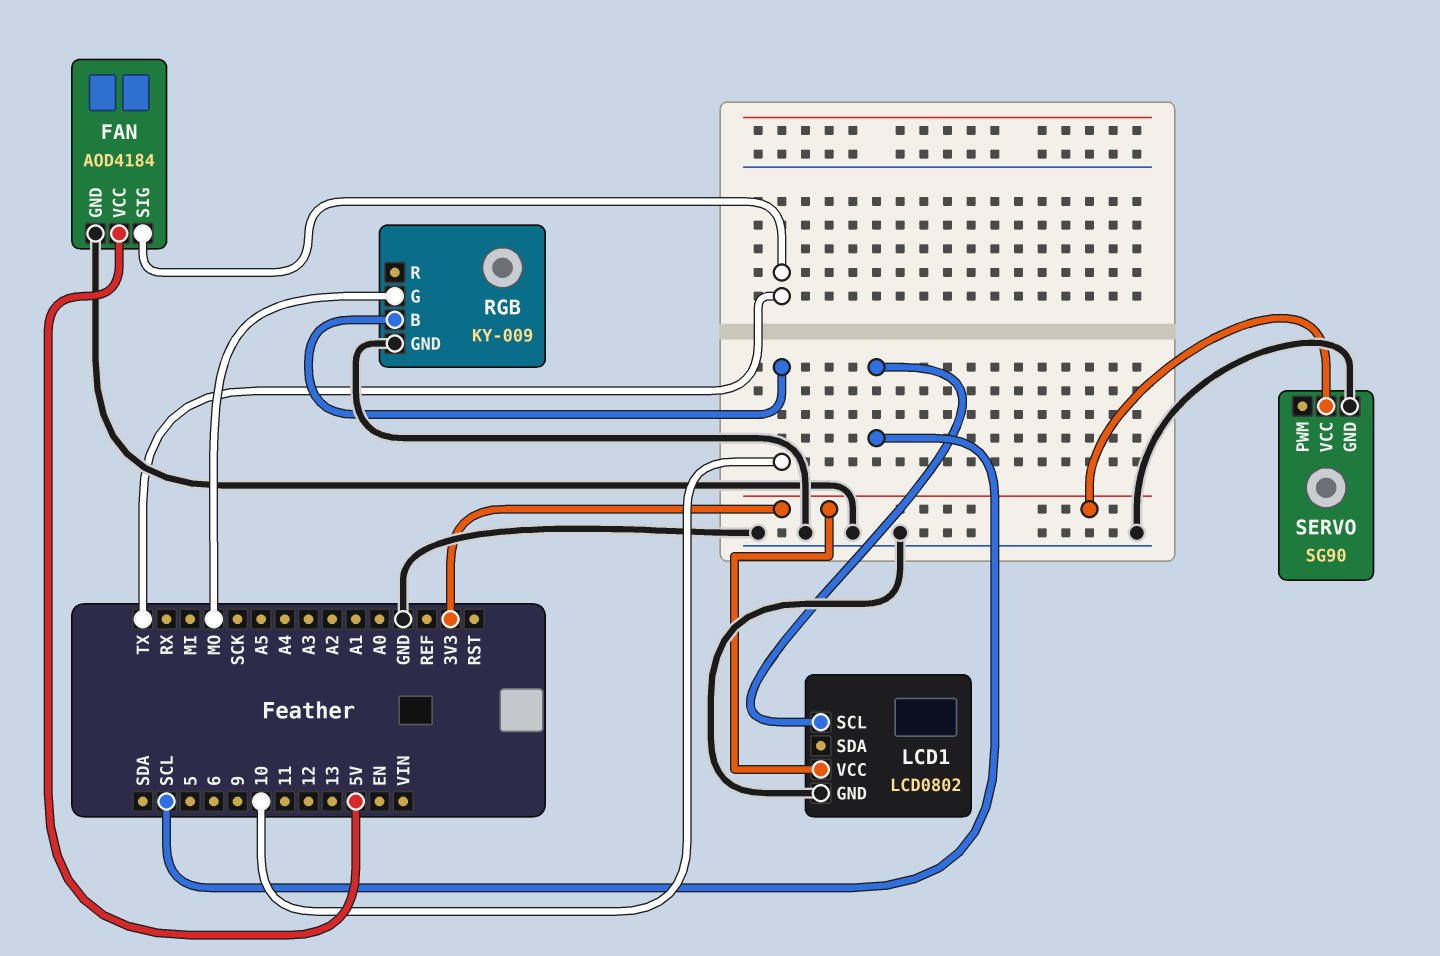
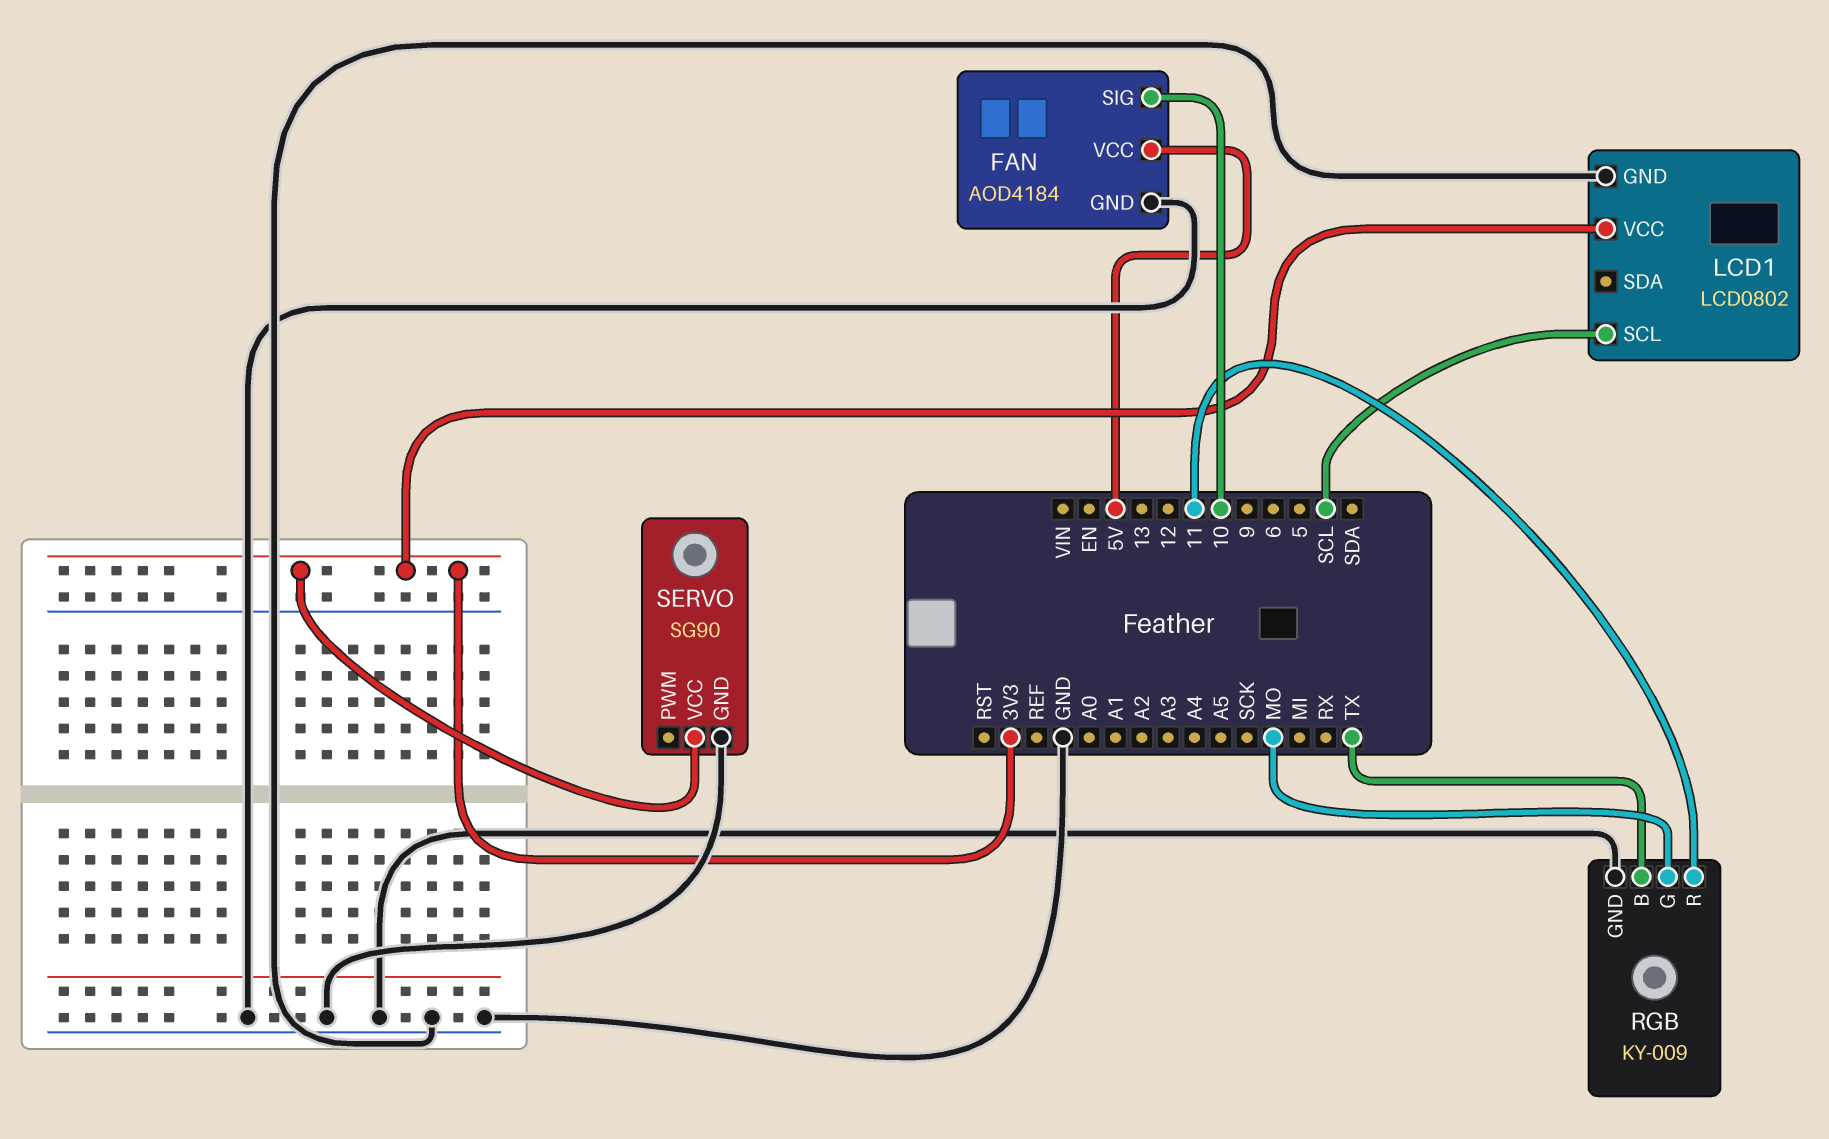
FAN pin SIG: TX -> 10
RGB pin B: 10 -> TX
RGB pin R: none -> 11

